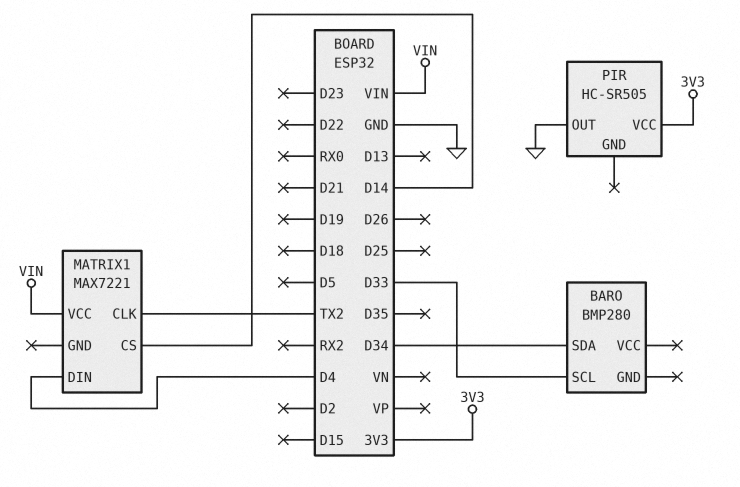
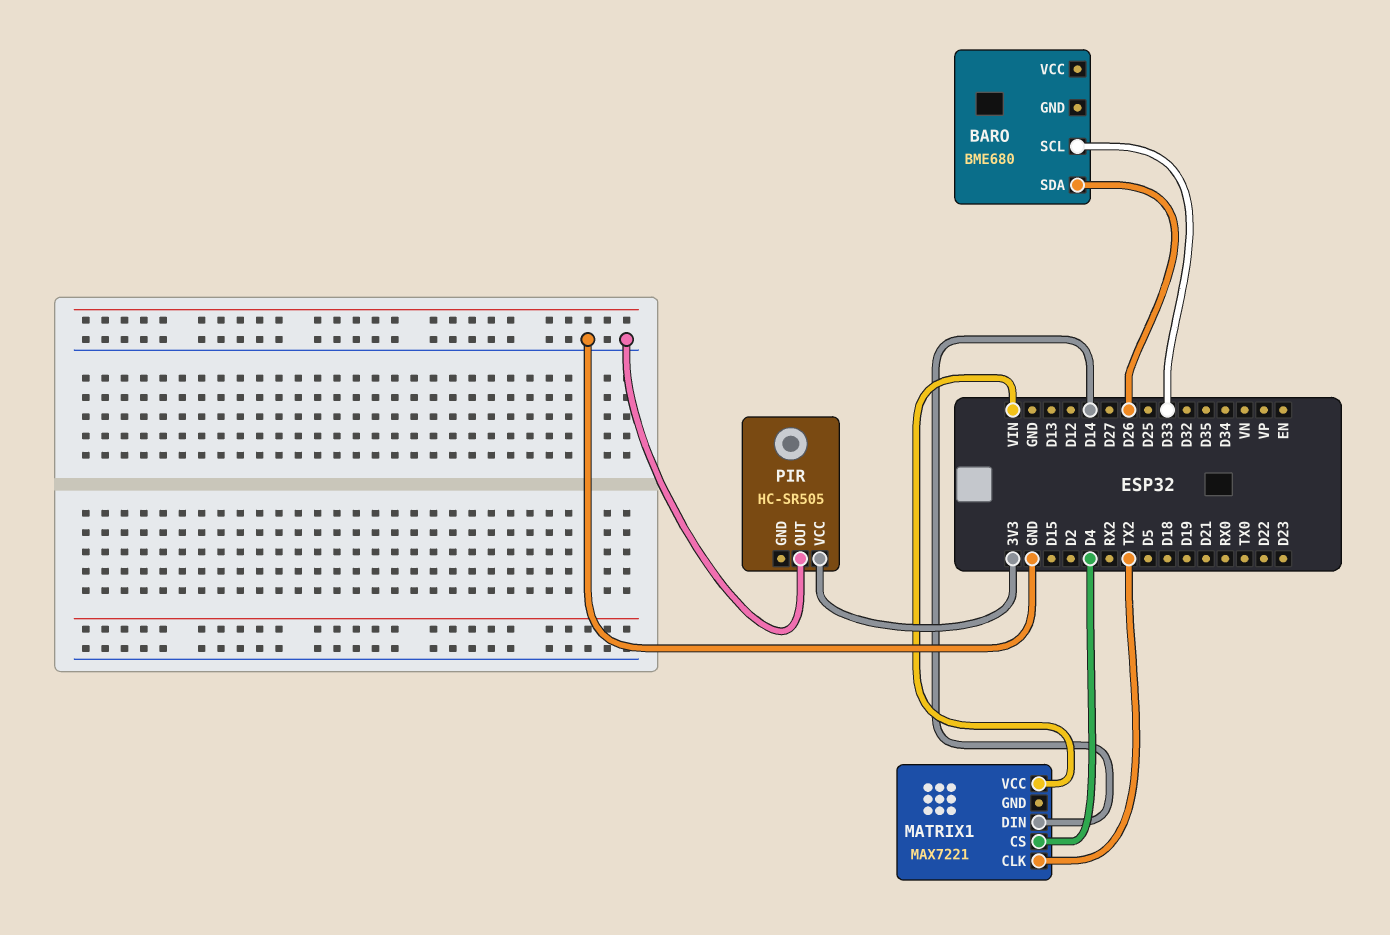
BARO: BMP280 -> BME680
BARO pin SDA: D34 -> D26
MATRIX1 pin CS: D14 -> D4
MATRIX1 pin DIN: D4 -> D14

